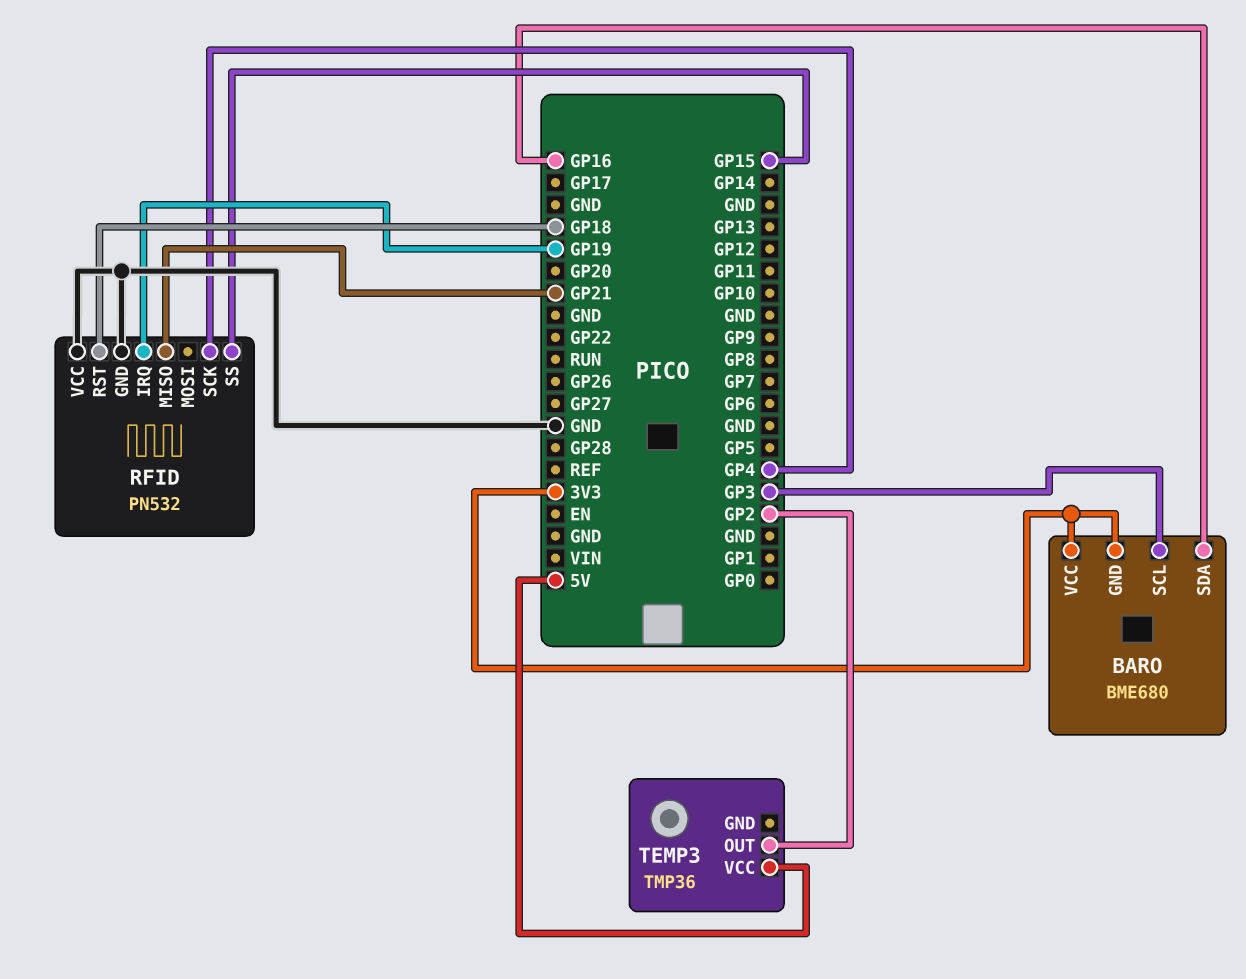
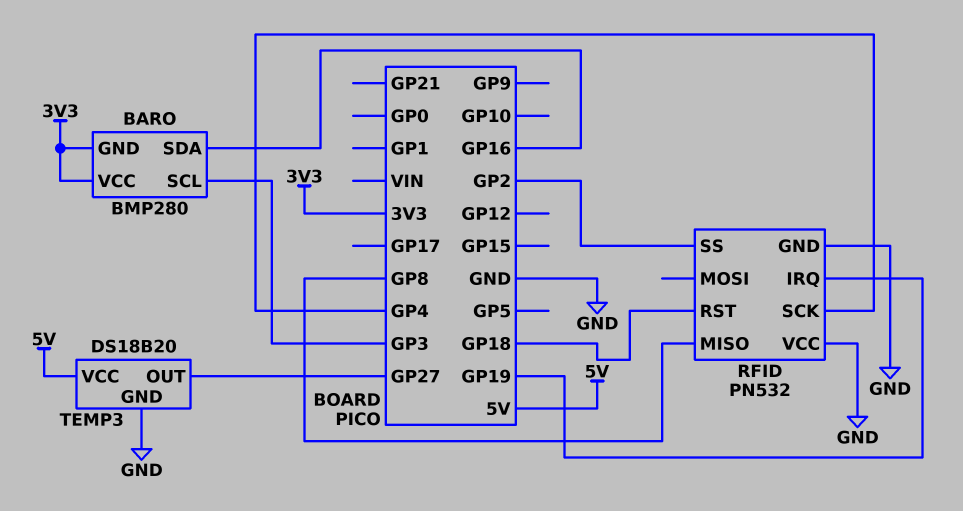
BARO: BME680 -> BMP280
RFID pin MISO: GP21 -> GP8
RFID pin SS: GP15 -> GP2
TEMP3: TMP36 -> DS18B20
TEMP3 pin GND: none -> GND
TEMP3 pin OUT: GP2 -> GP27

